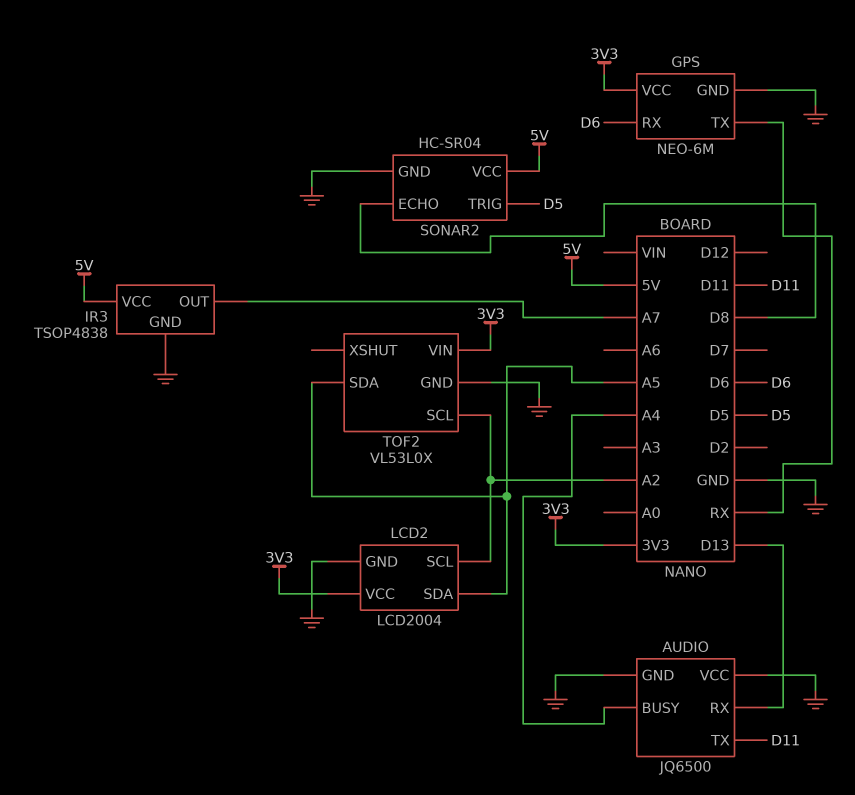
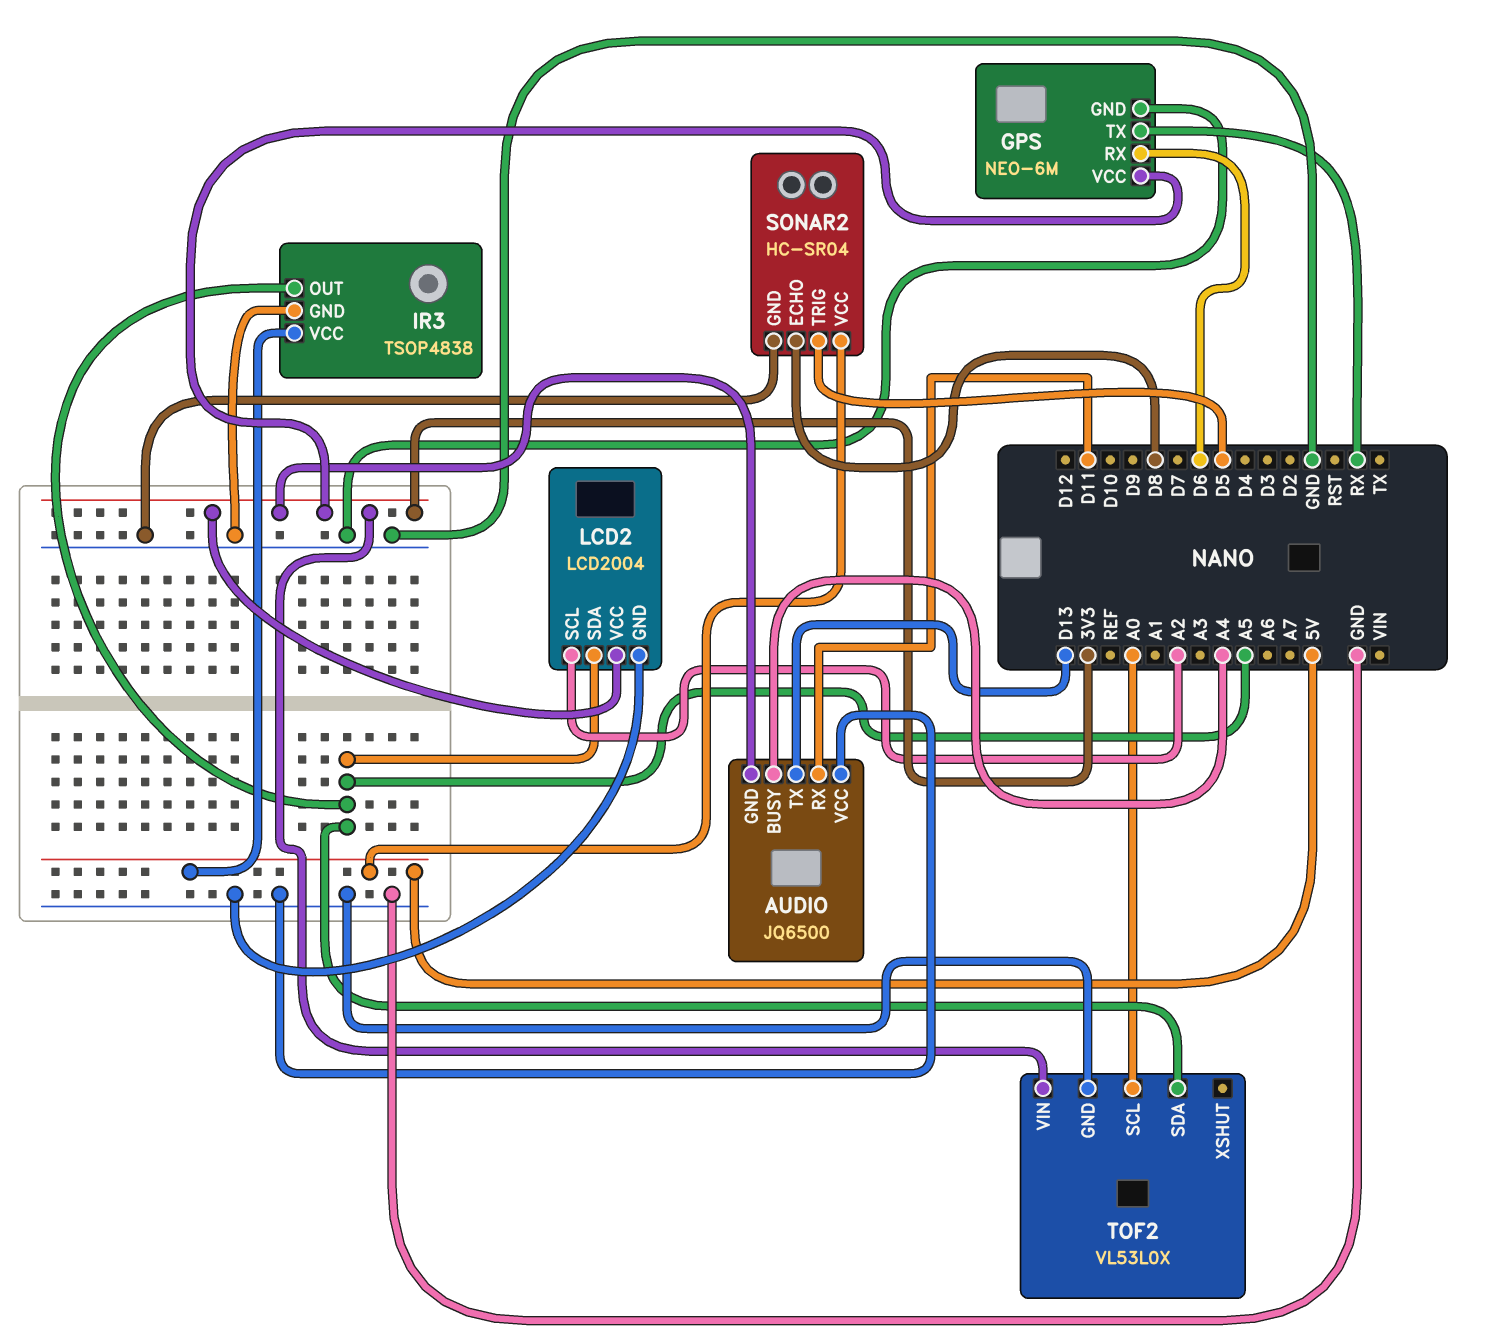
AUDIO pin GND: GND -> 3V3
AUDIO pin RX: D13 -> D11
AUDIO pin TX: D11 -> D13
IR3 pin OUT: A7 -> A5
TOF2 pin SCL: A2 -> A0

